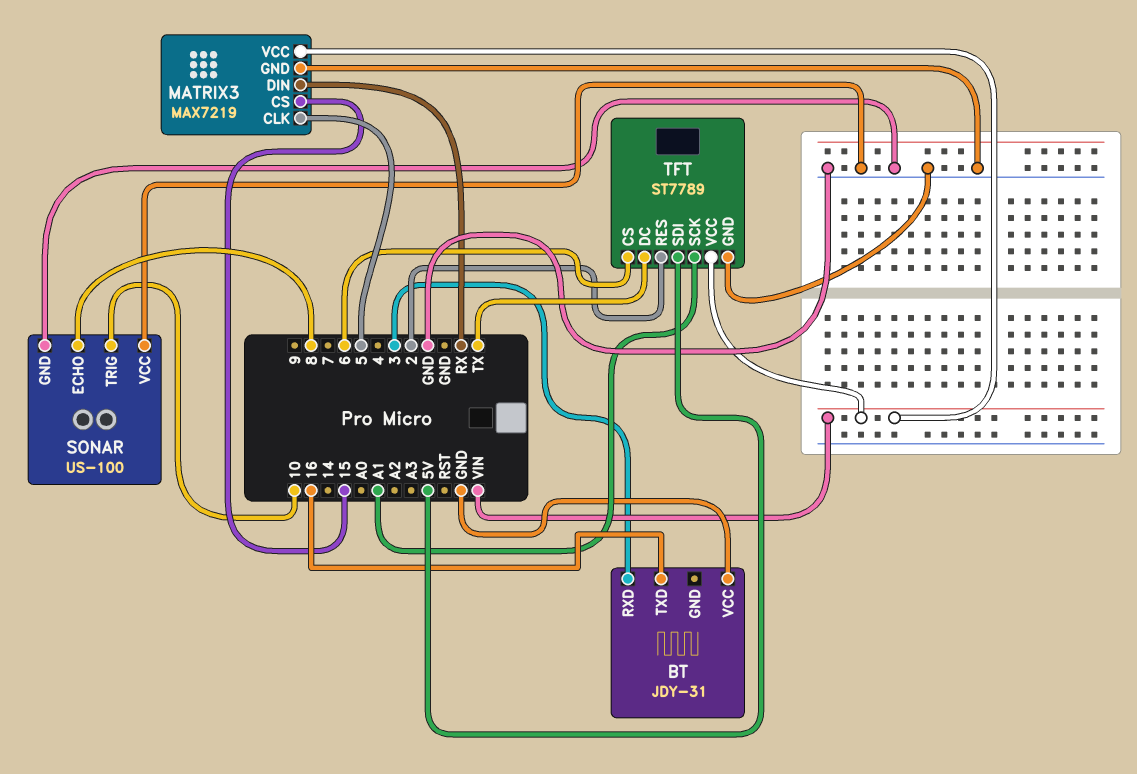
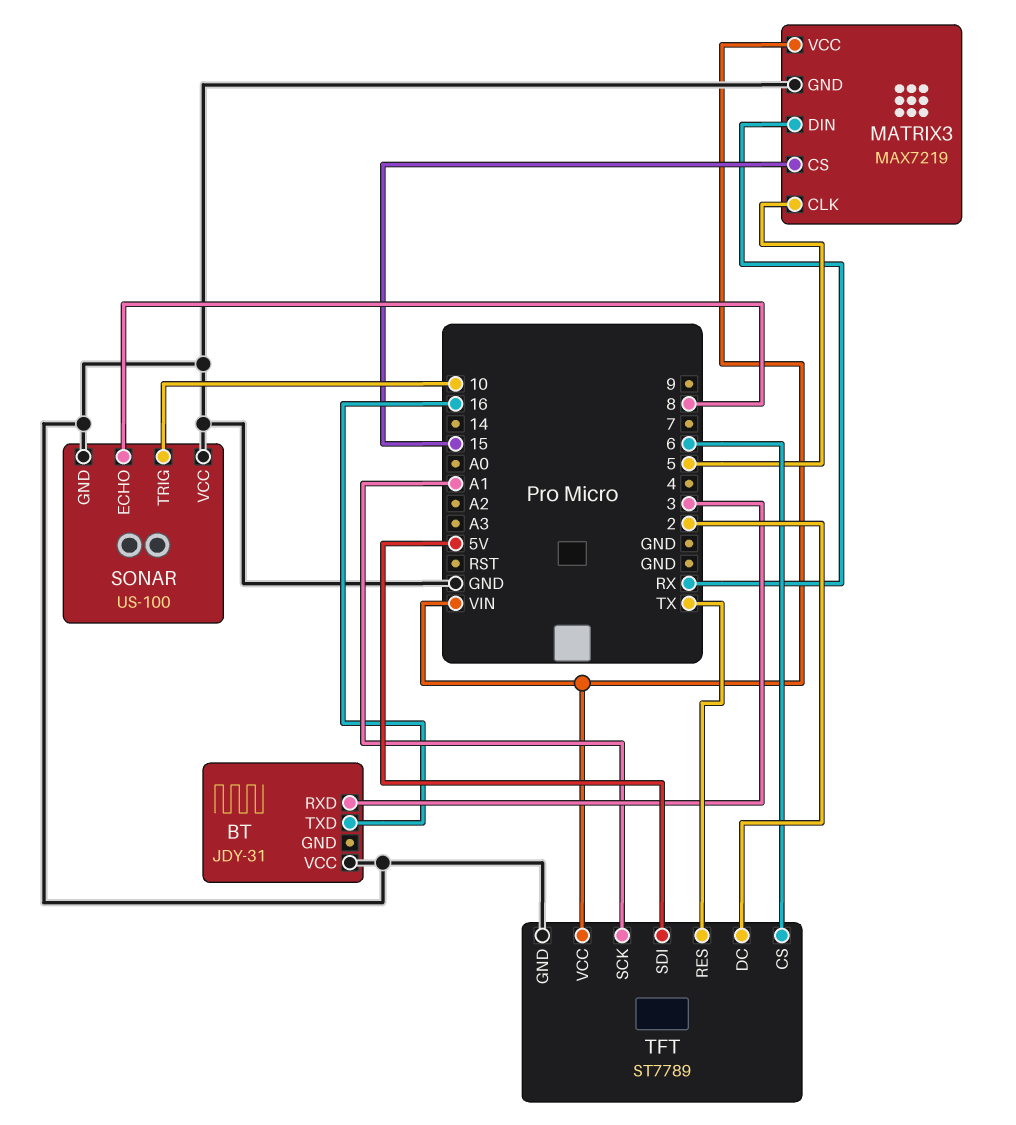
TFT pin DC: TX -> 2
TFT pin RES: 2 -> TX

